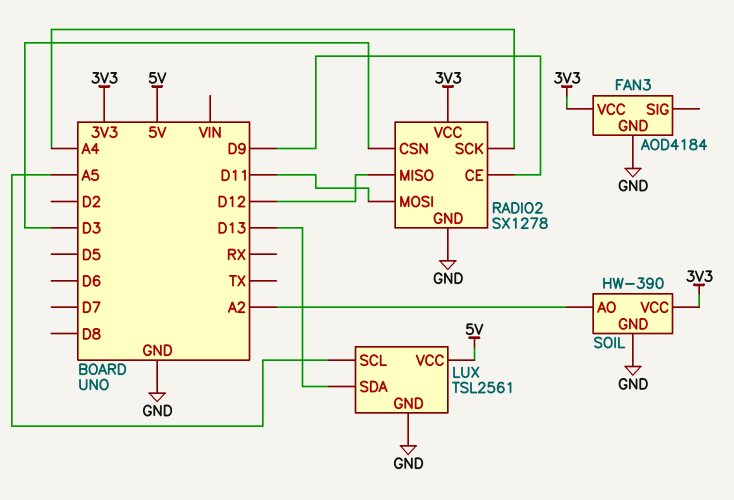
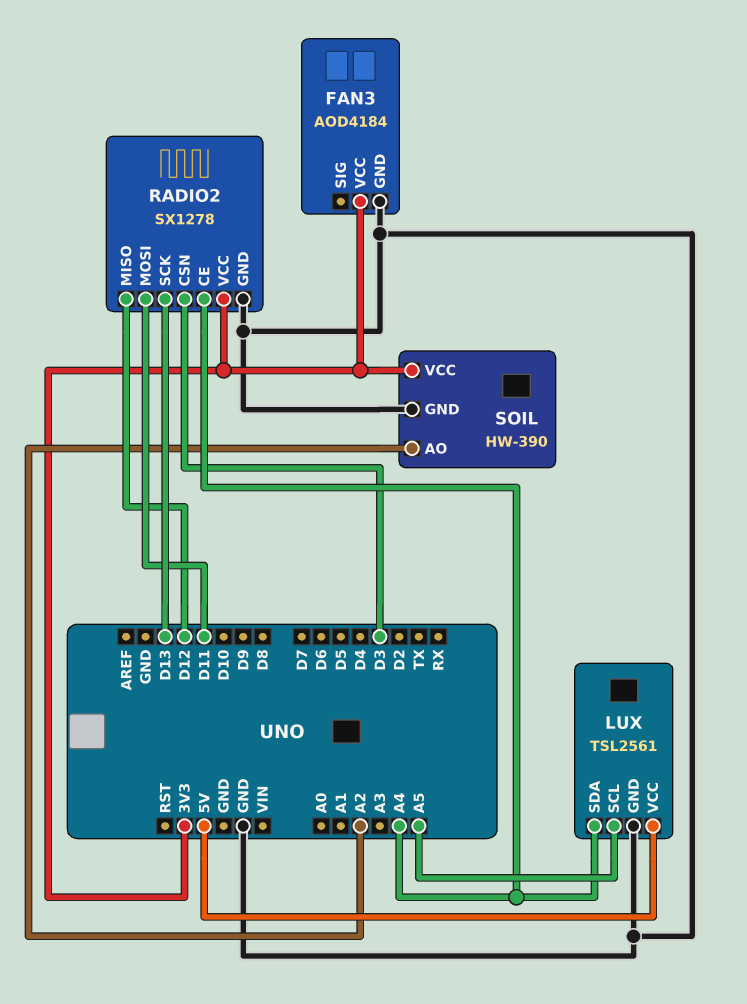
LUX pin SDA: D13 -> A4
RADIO2 pin CE: D9 -> A4
RADIO2 pin SCK: A4 -> D13

